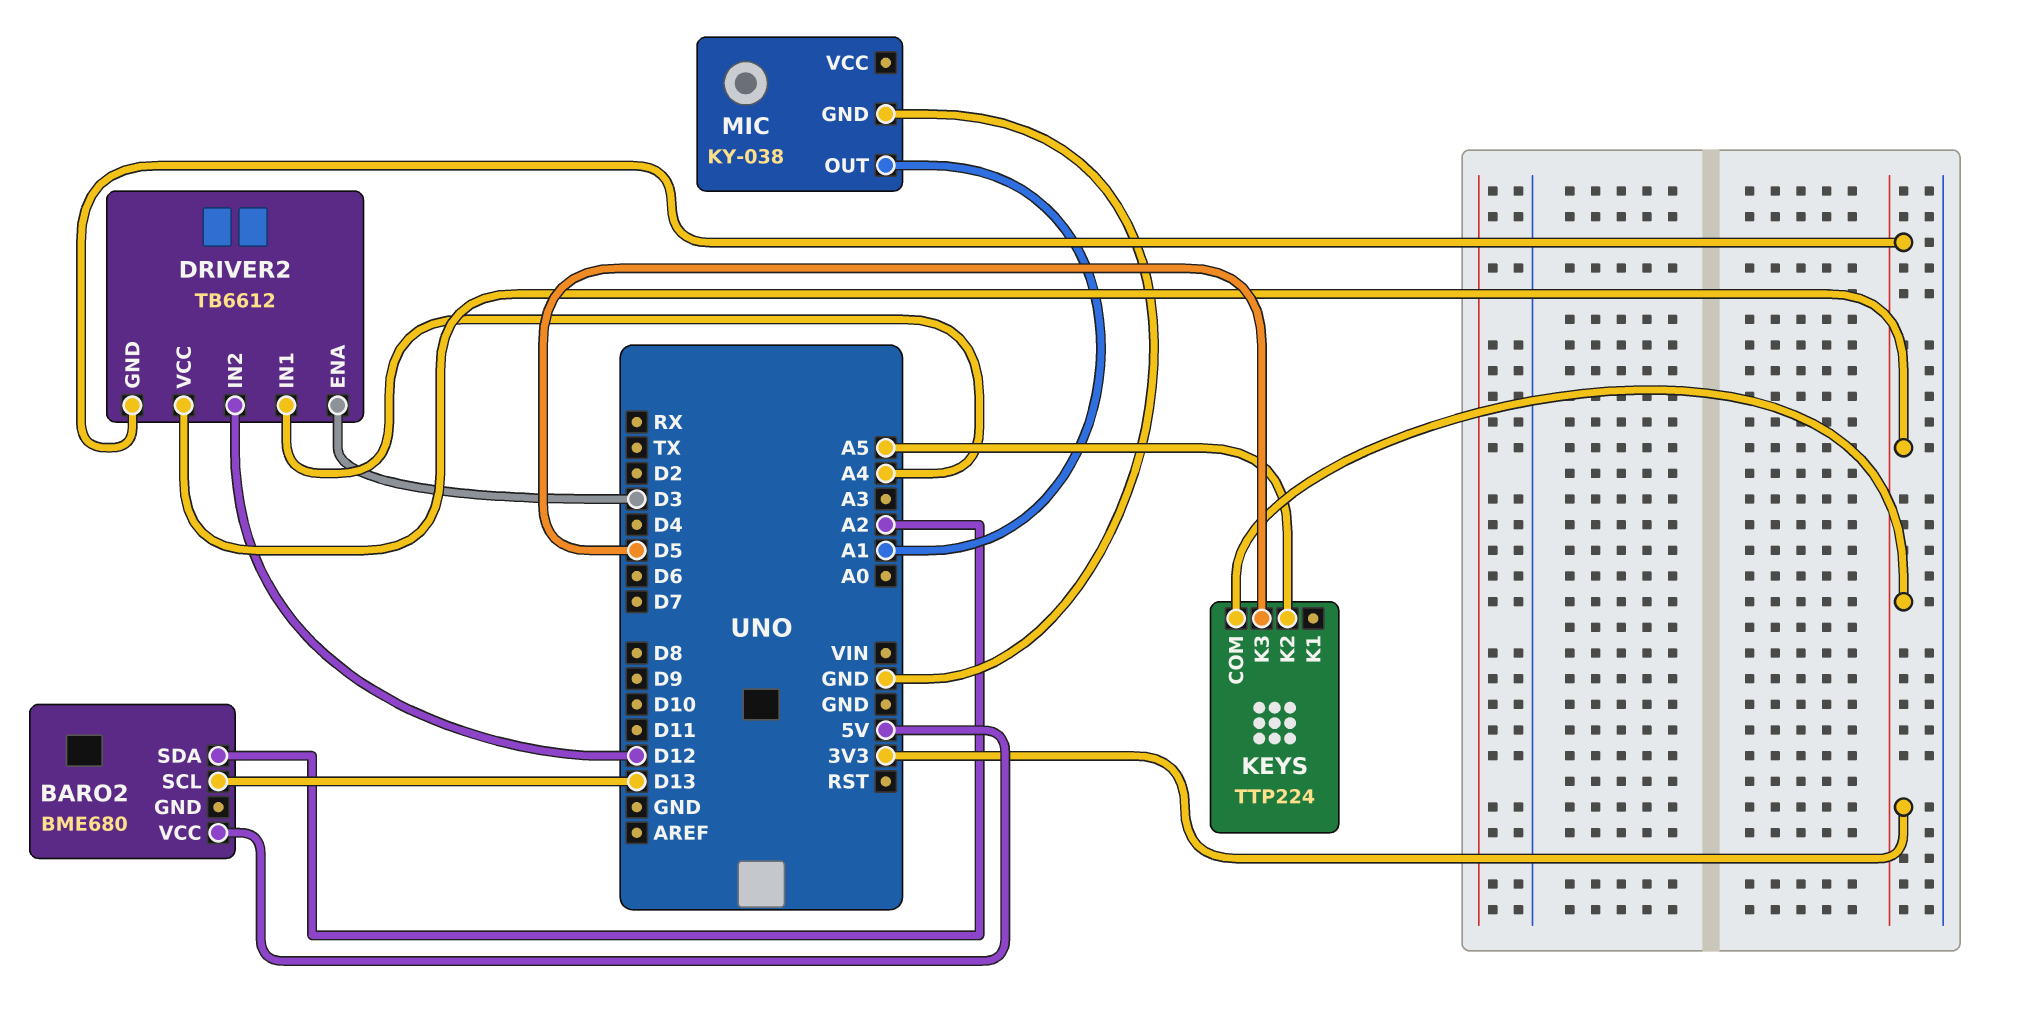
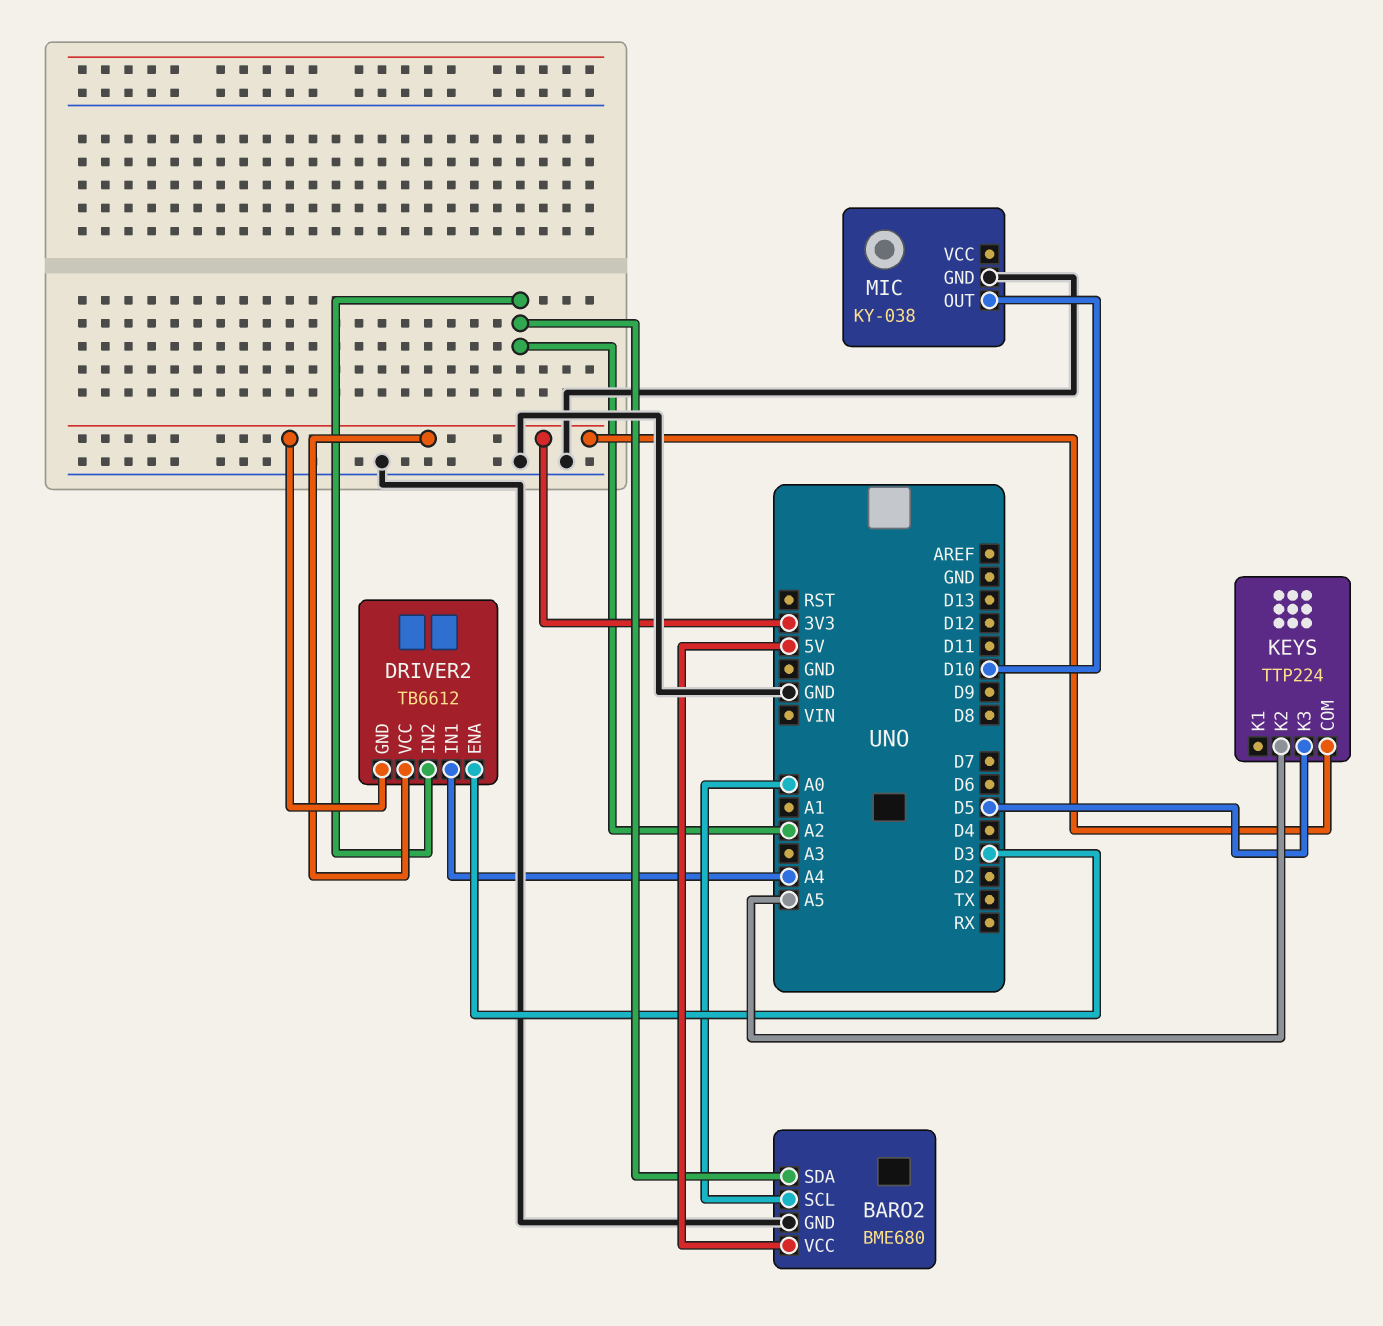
BARO2 pin GND: none -> GND
BARO2 pin SCL: D13 -> A0
DRIVER2 pin IN2: D12 -> A2
MIC pin OUT: A1 -> D10

